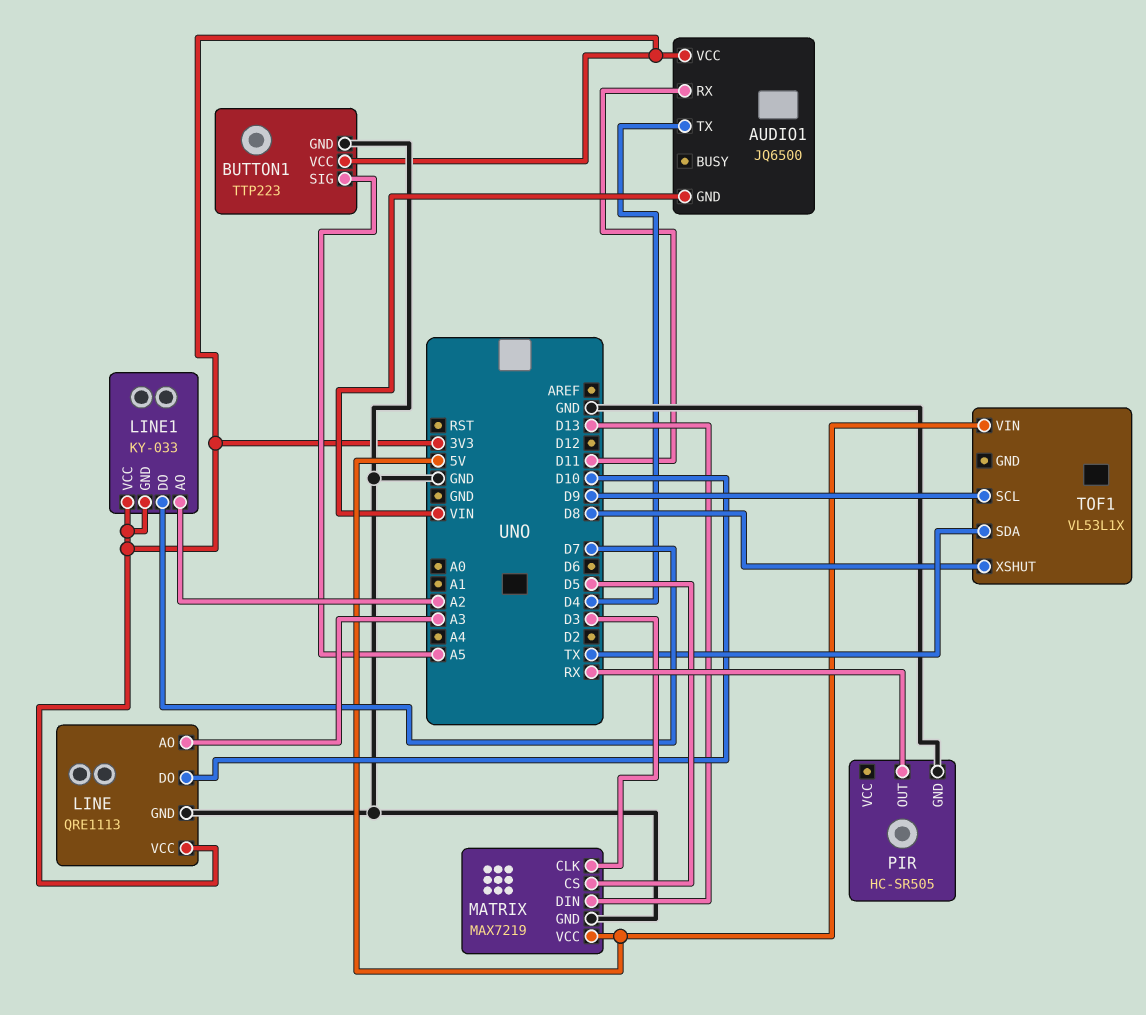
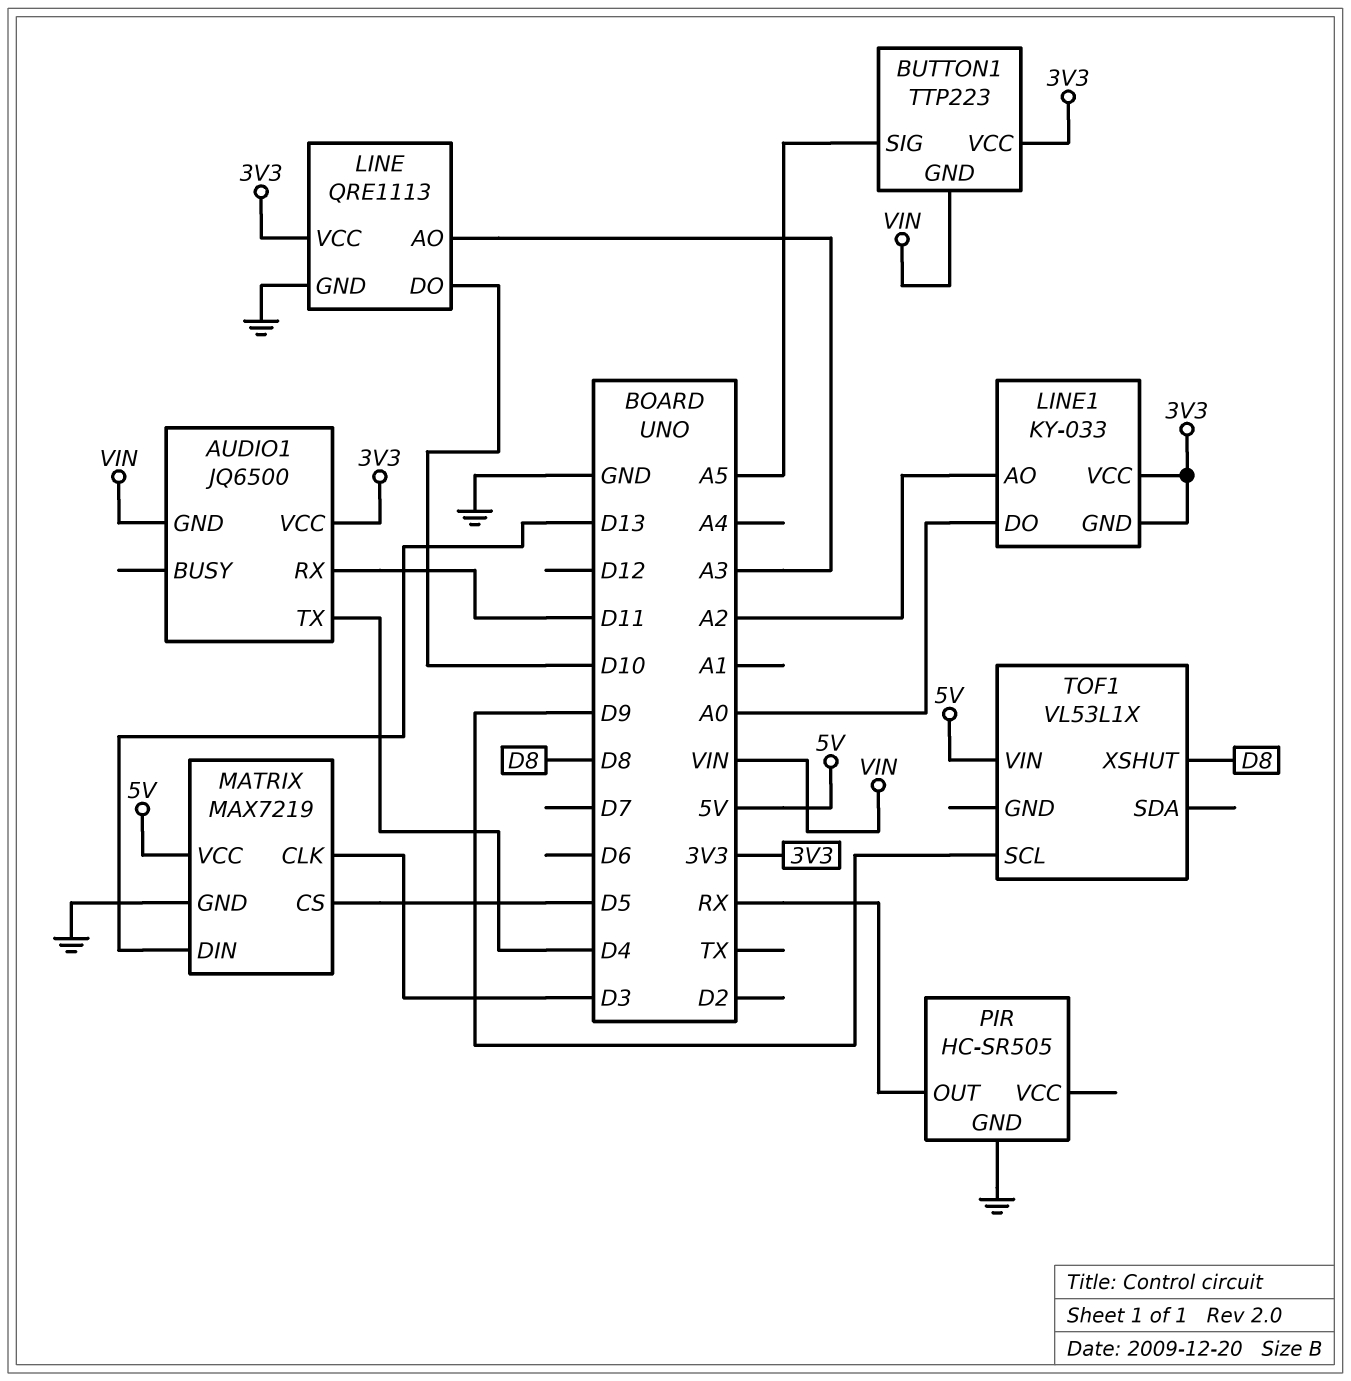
BUTTON1 pin GND: GND -> VIN
LINE1 pin DO: D7 -> A0
TOF1 pin SDA: TX -> none

